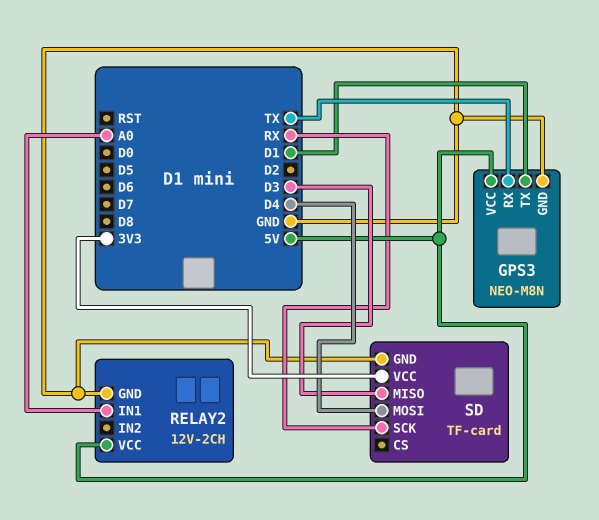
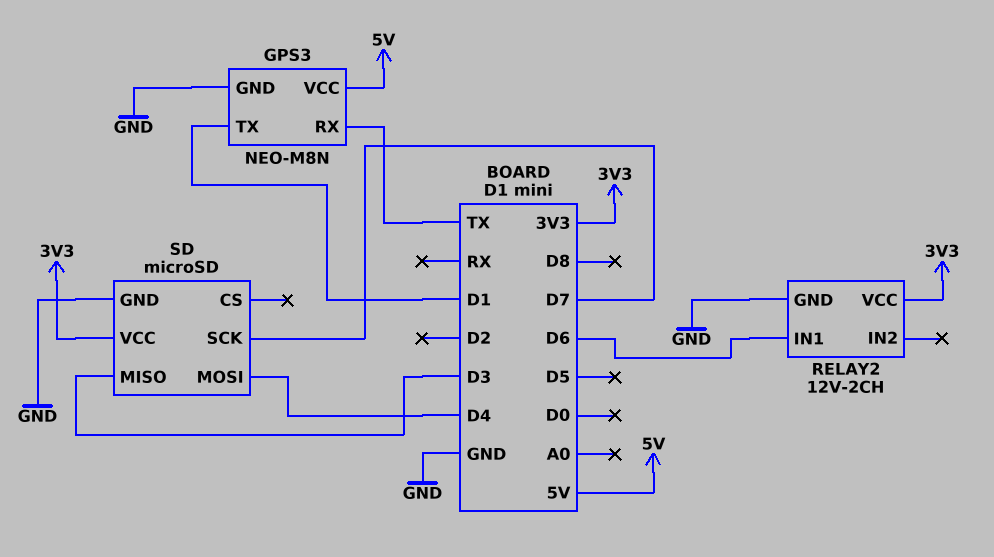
RELAY2 pin IN1: A0 -> D6
RELAY2 pin VCC: 5V -> 3V3
SD: TF-card -> microSD
SD pin SCK: RX -> D7

